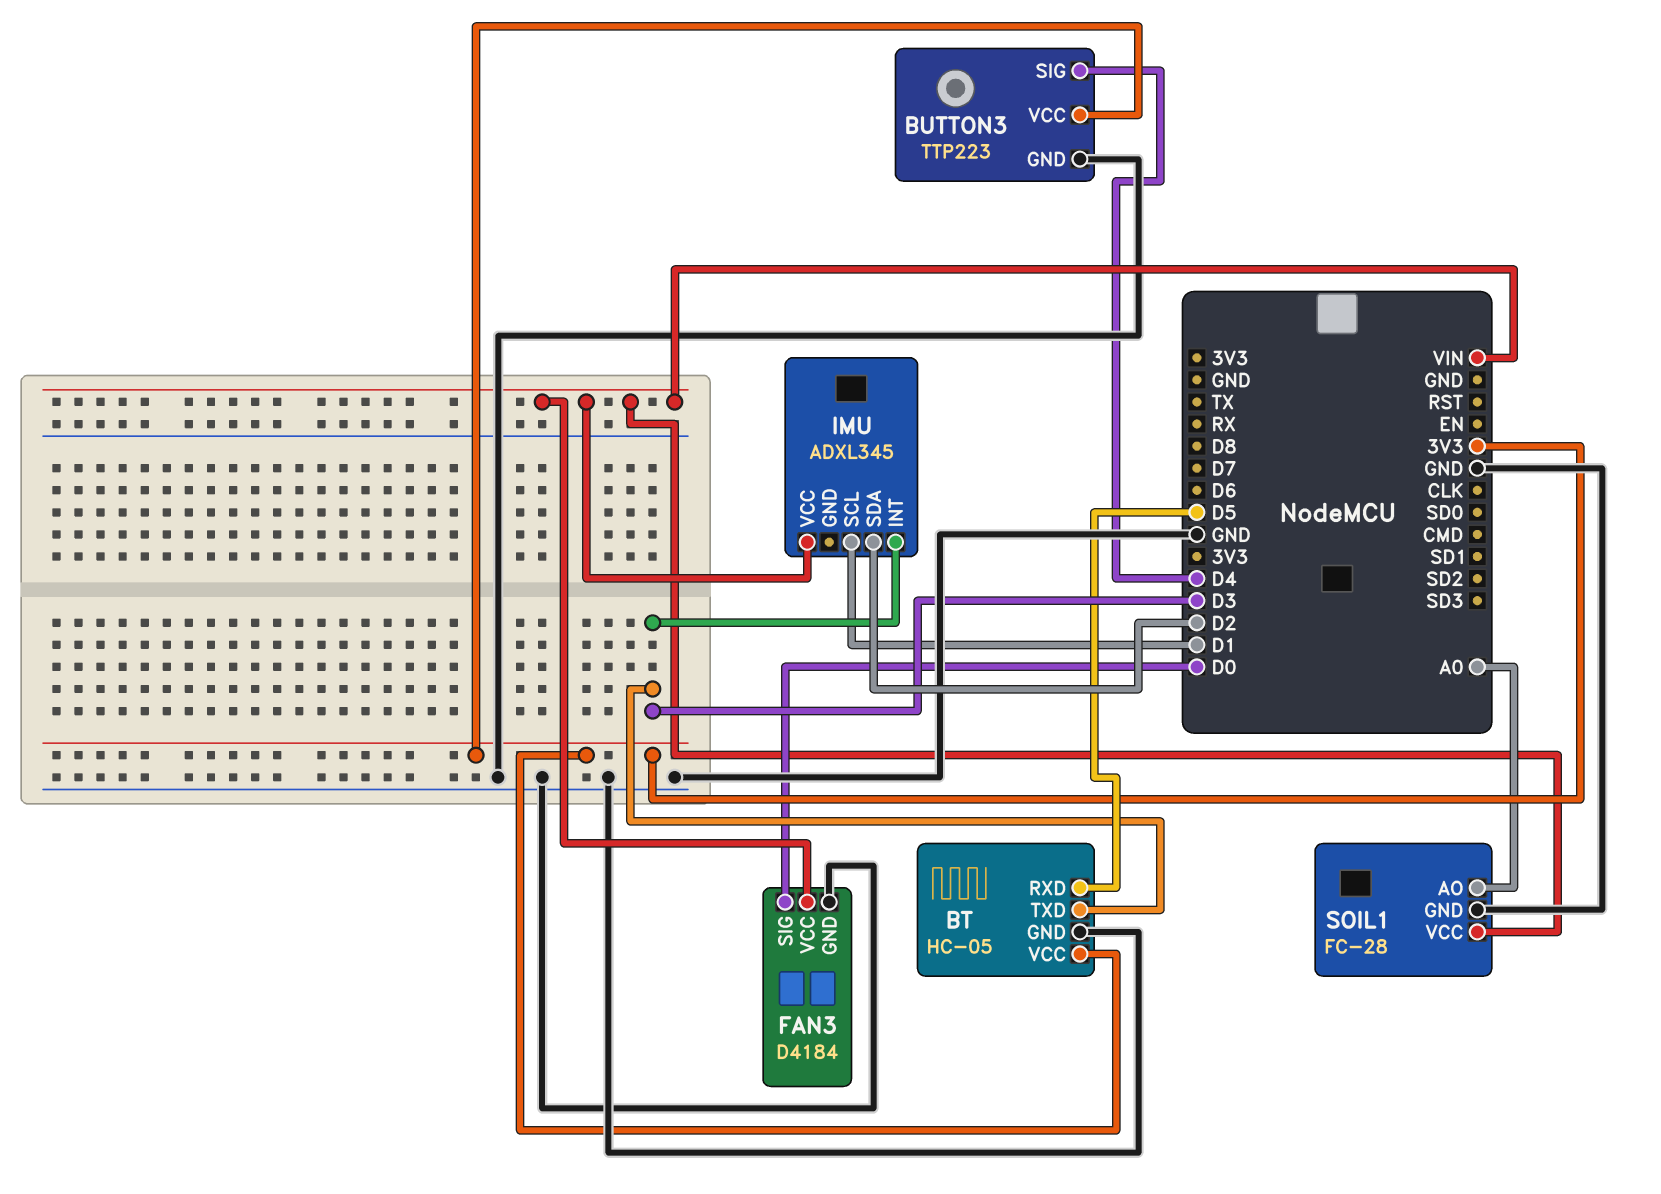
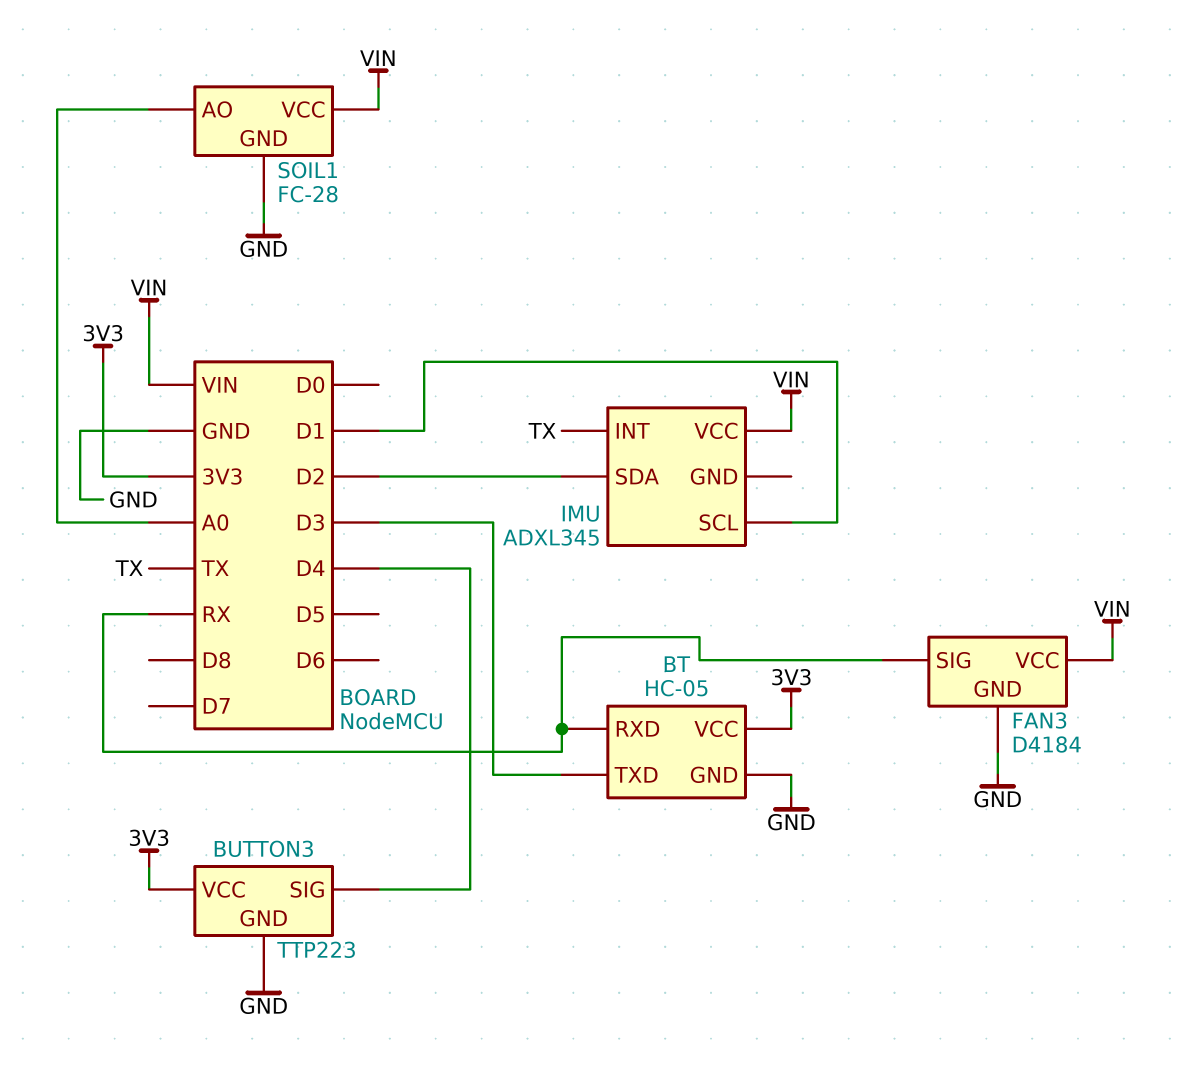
BT pin RXD: D5 -> RX
FAN3 pin SIG: D0 -> RX
IMU pin INT: D3 -> TX

